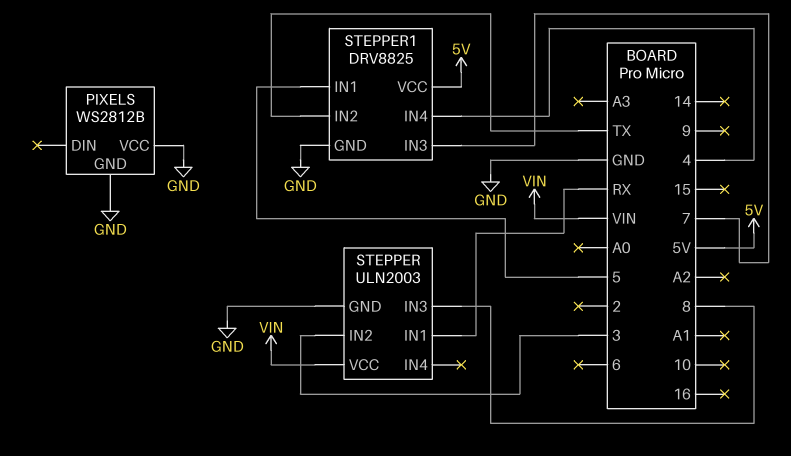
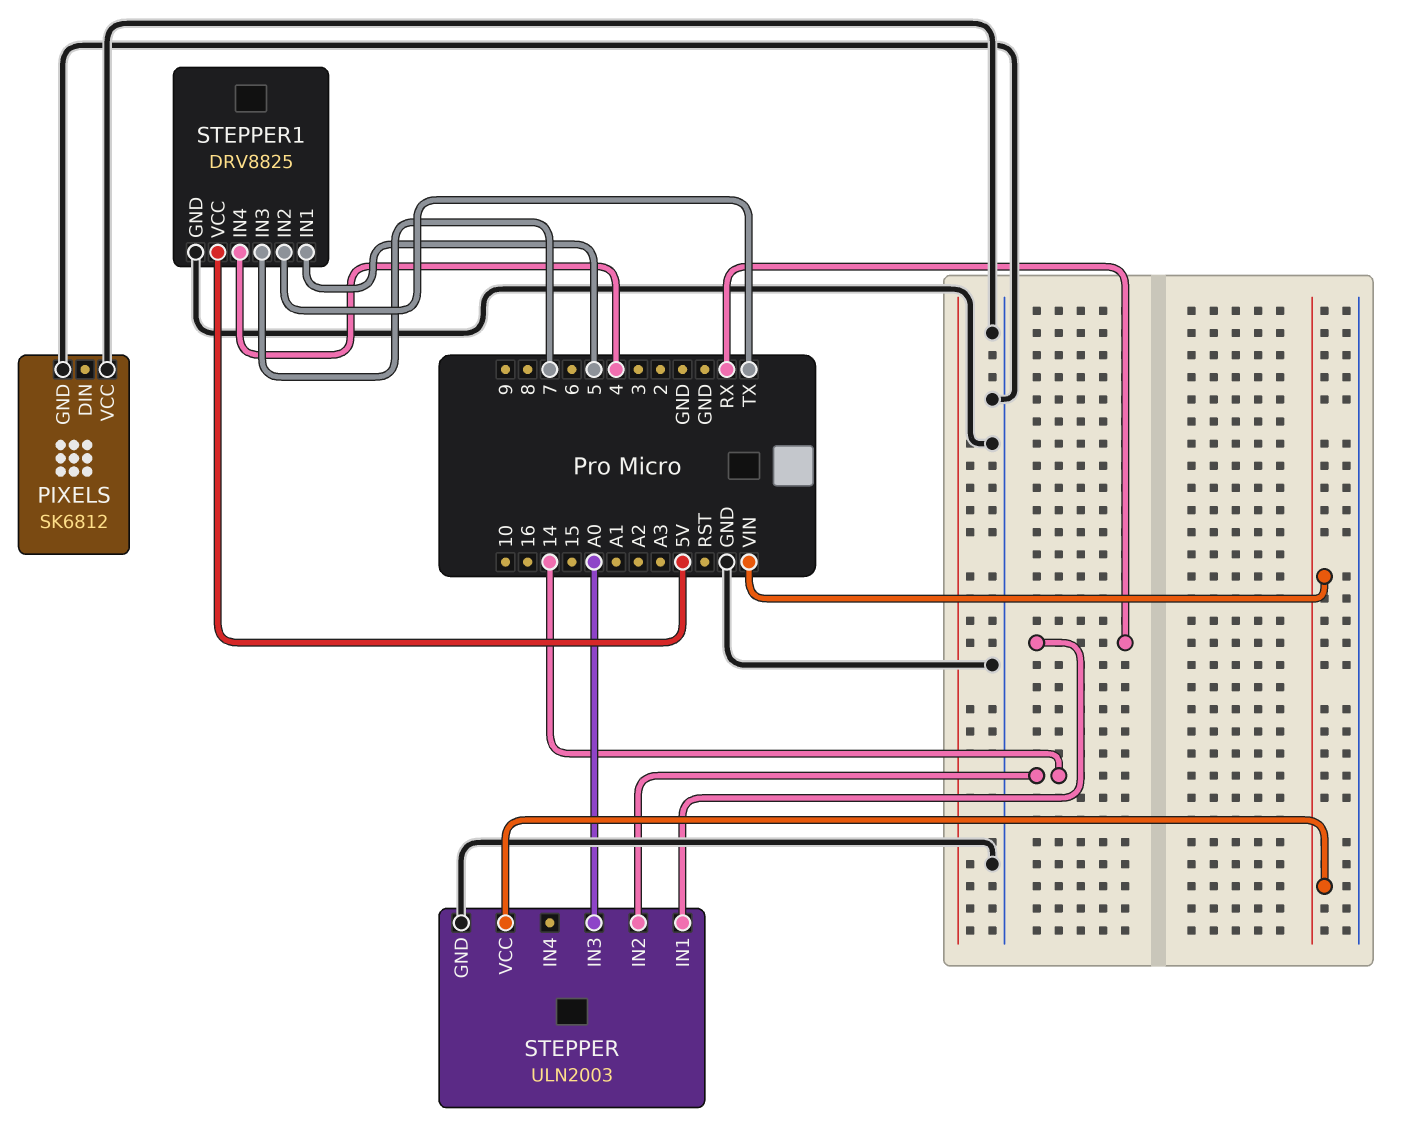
PIXELS: WS2812B -> SK6812
STEPPER pin IN2: 3 -> 14
STEPPER pin IN3: 8 -> A0

